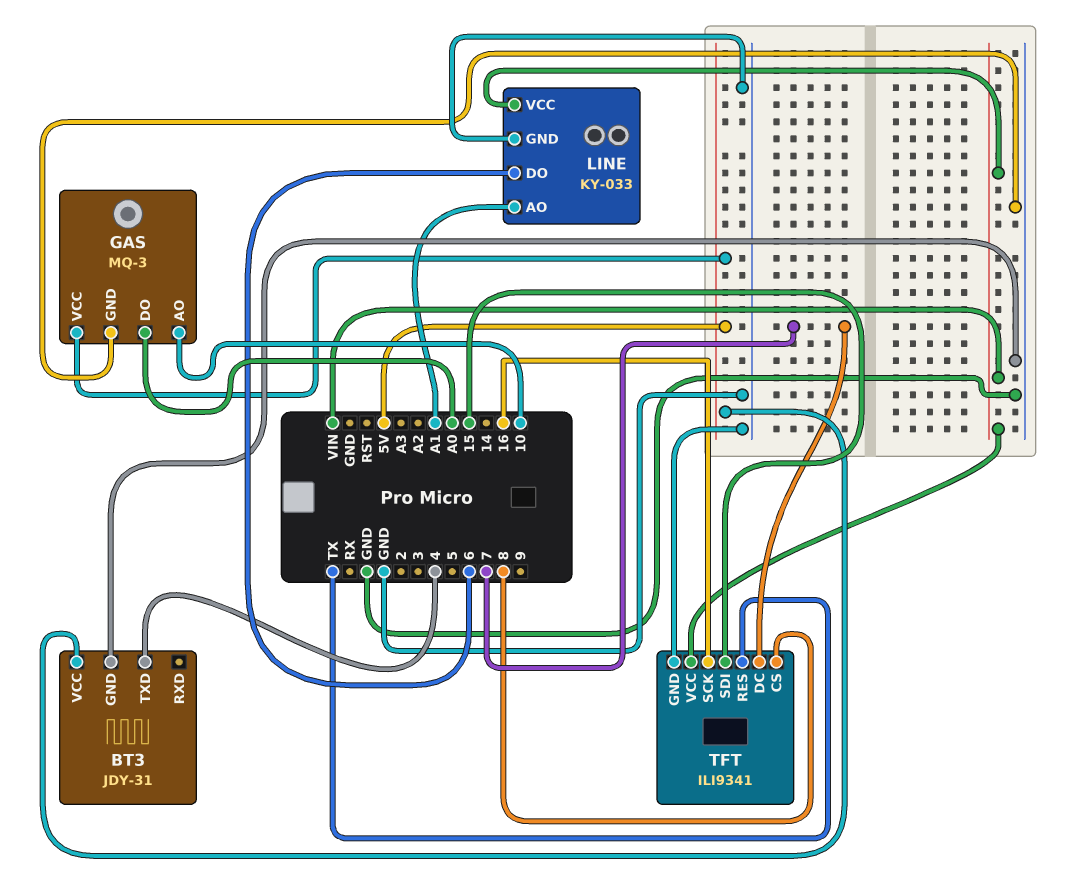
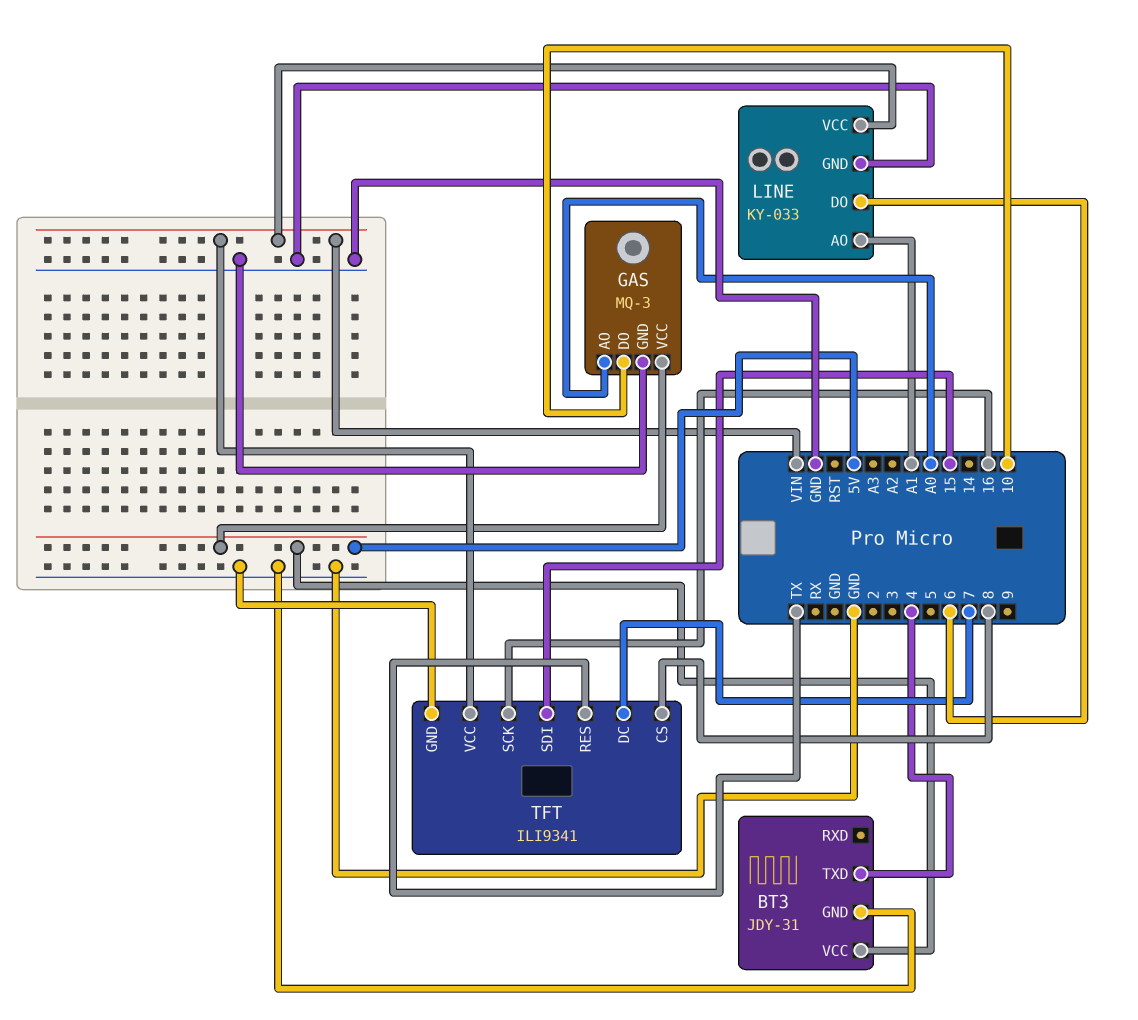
GAS pin AO: 10 -> A0
GAS pin DO: A0 -> 10

